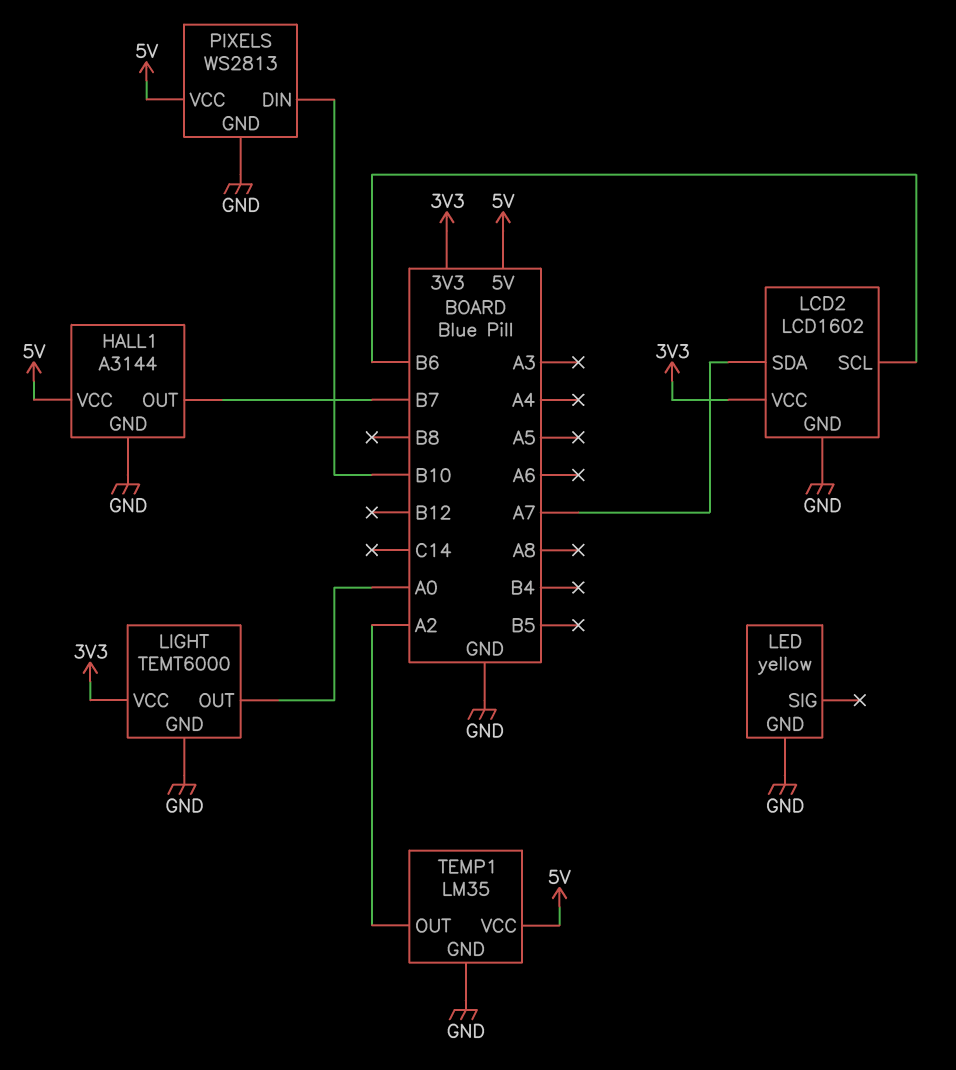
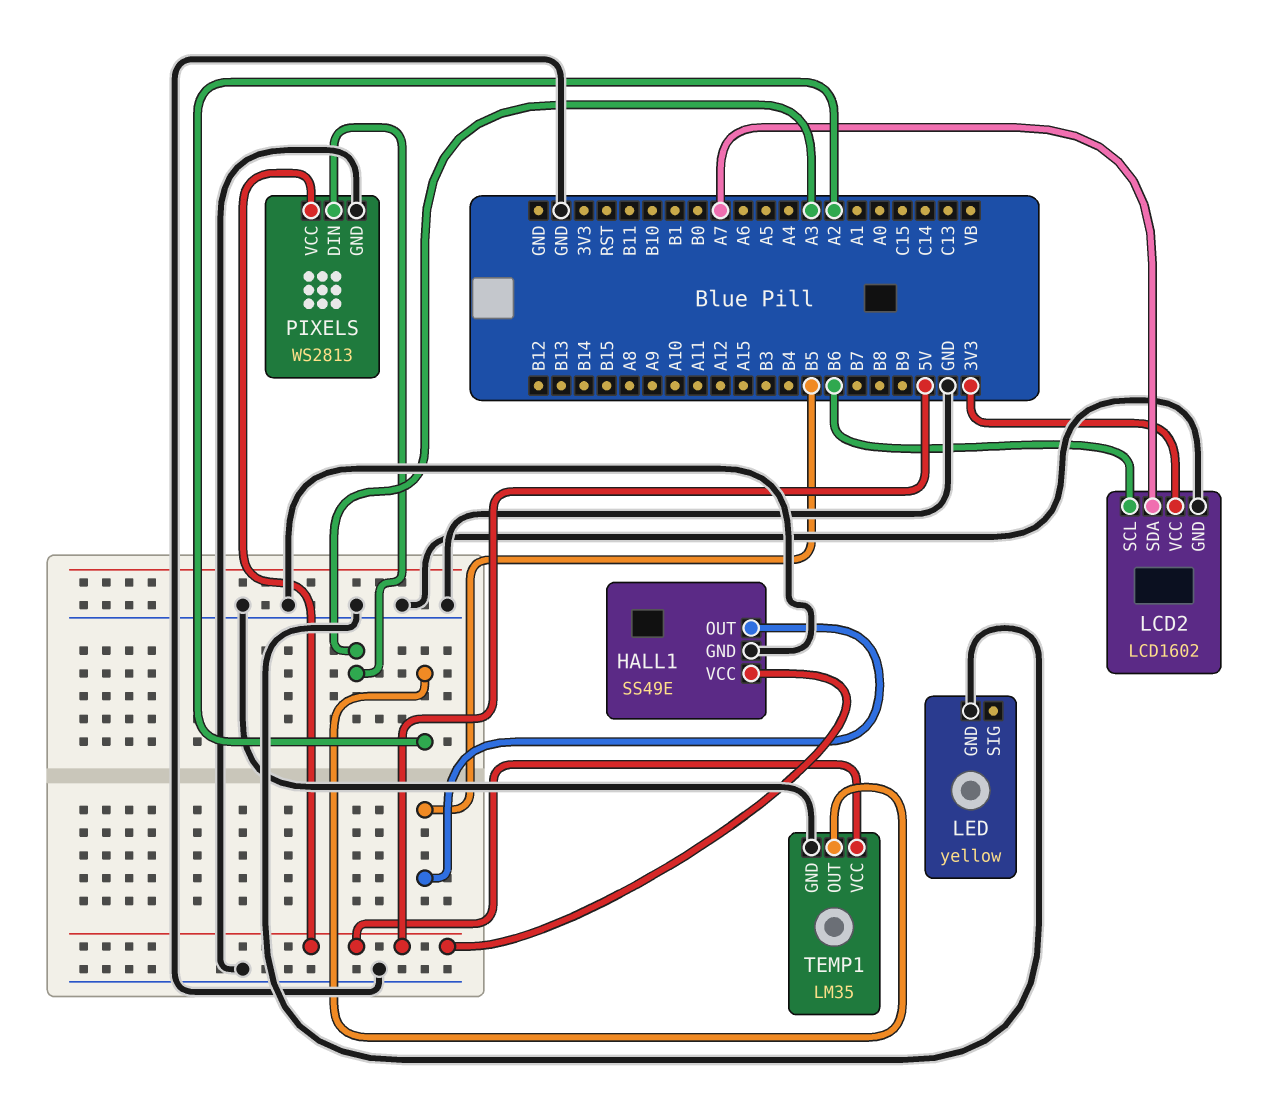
HALL1: A3144 -> SS49E
HALL1 pin OUT: B7 -> B5
LIGHT: TEMT6000 -> none
LIGHT pin GND: GND -> none
LIGHT pin OUT: A0 -> none
LIGHT pin VCC: 3V3 -> none
PIXELS pin DIN: B10 -> A3

